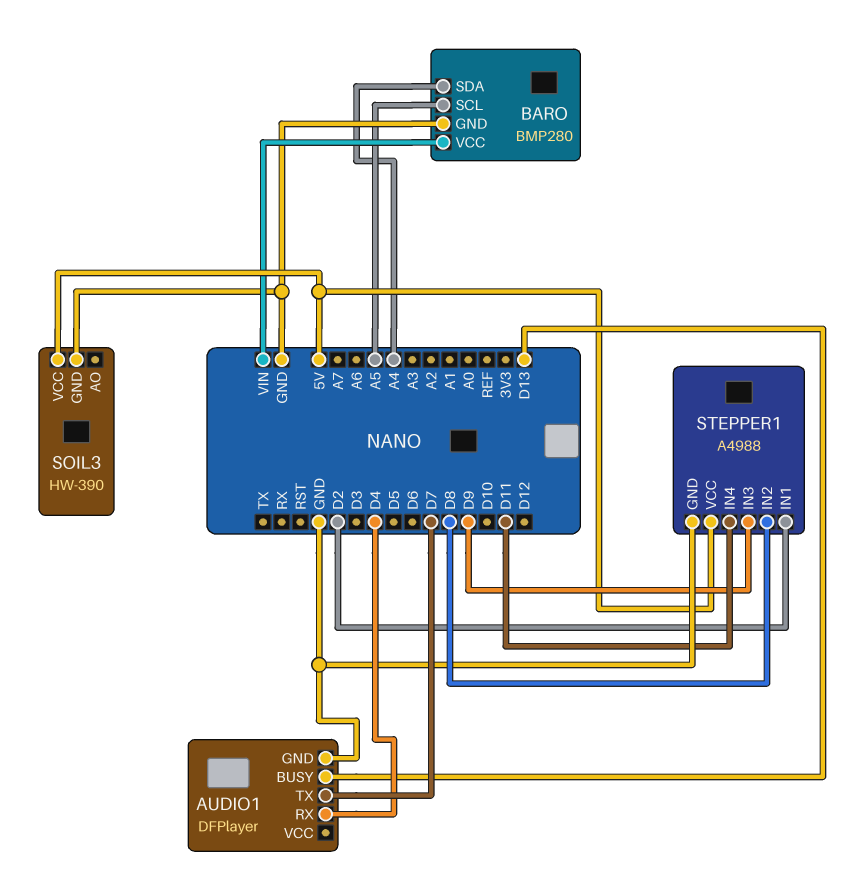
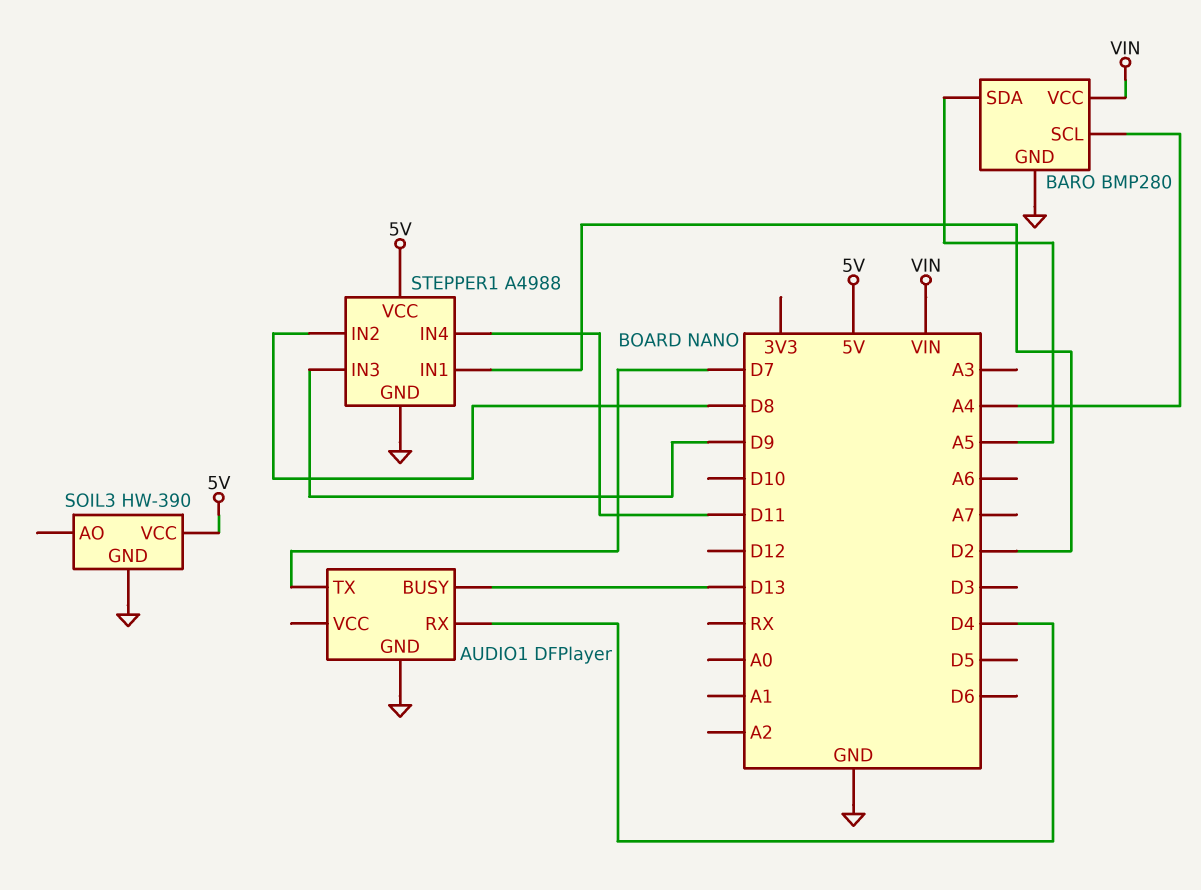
BARO pin SCL: A5 -> A4
BARO pin SDA: A4 -> A5

